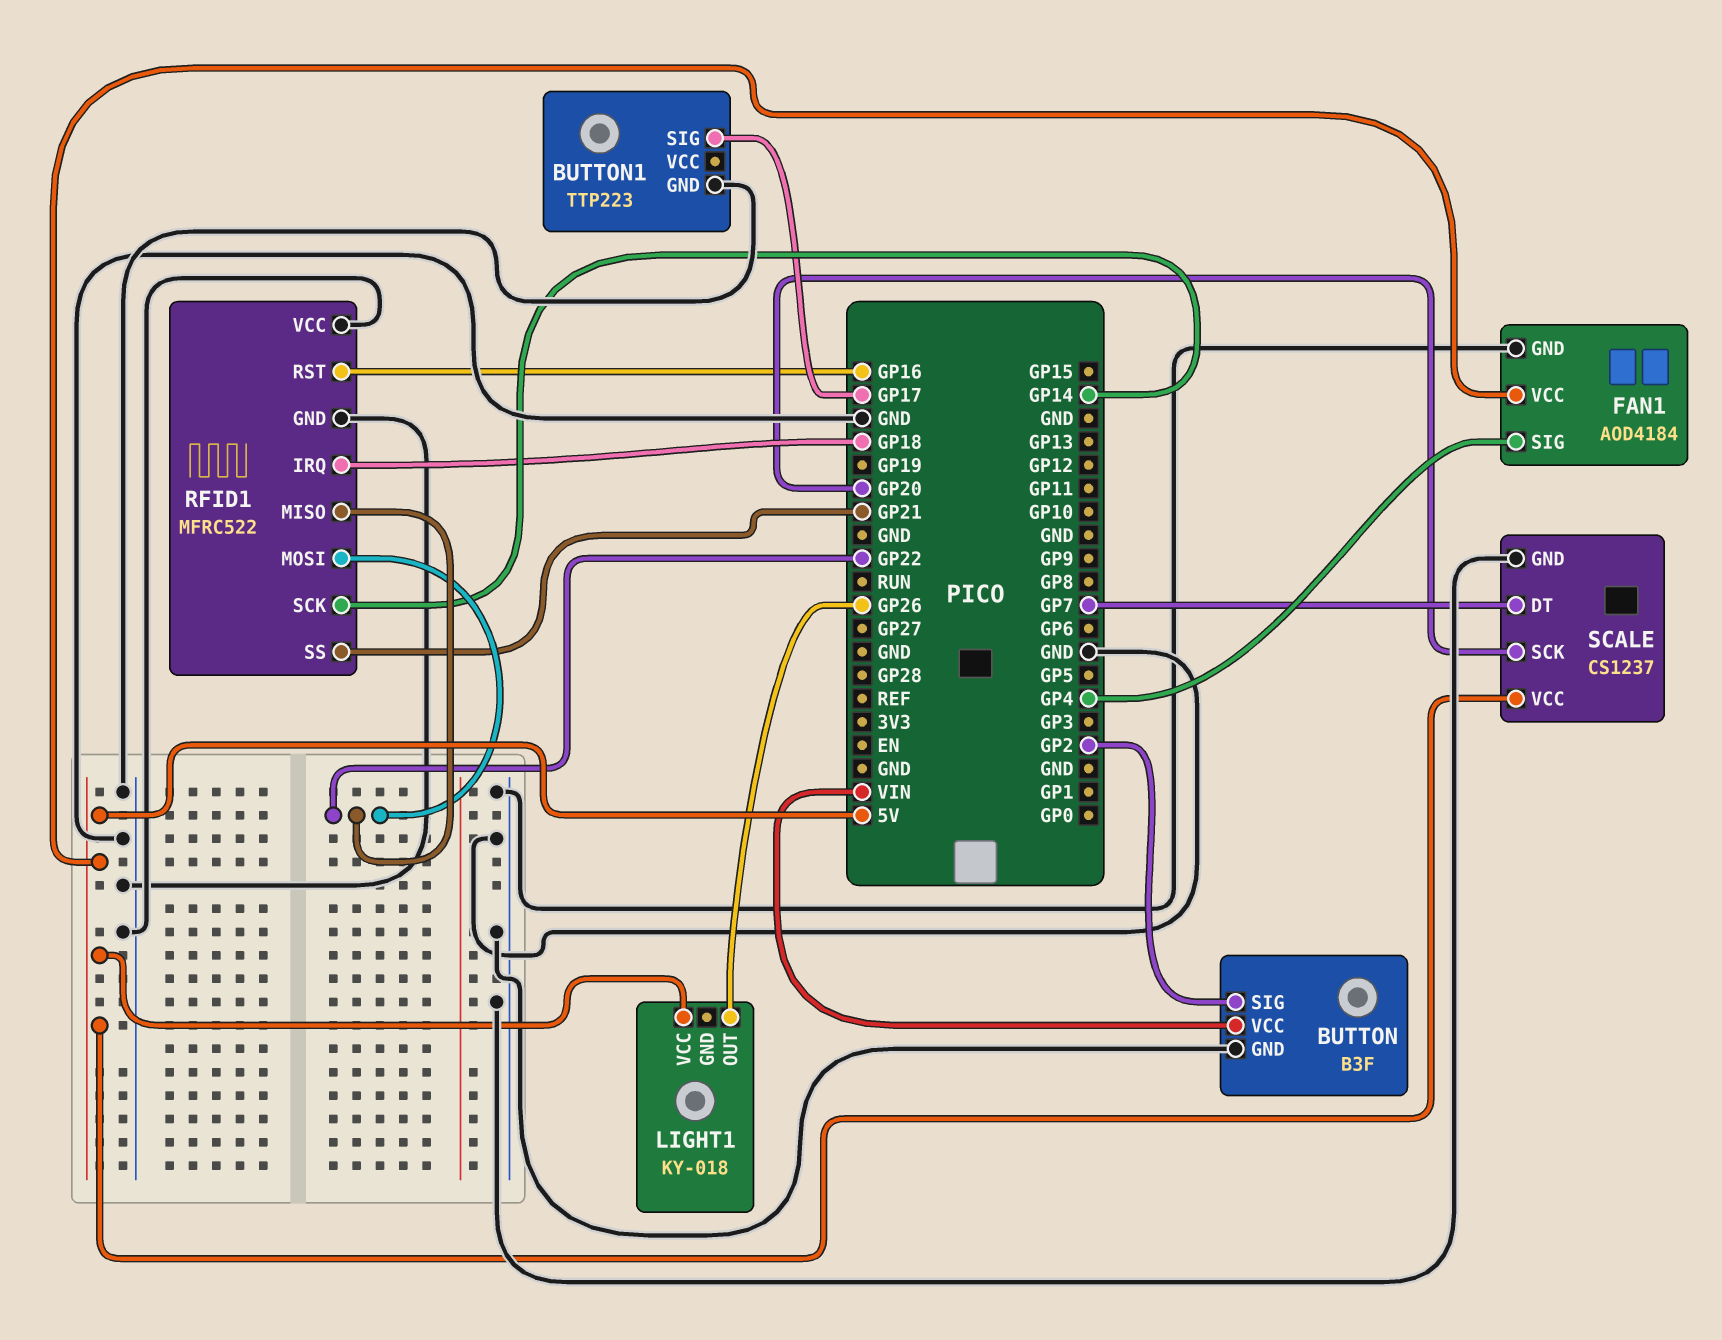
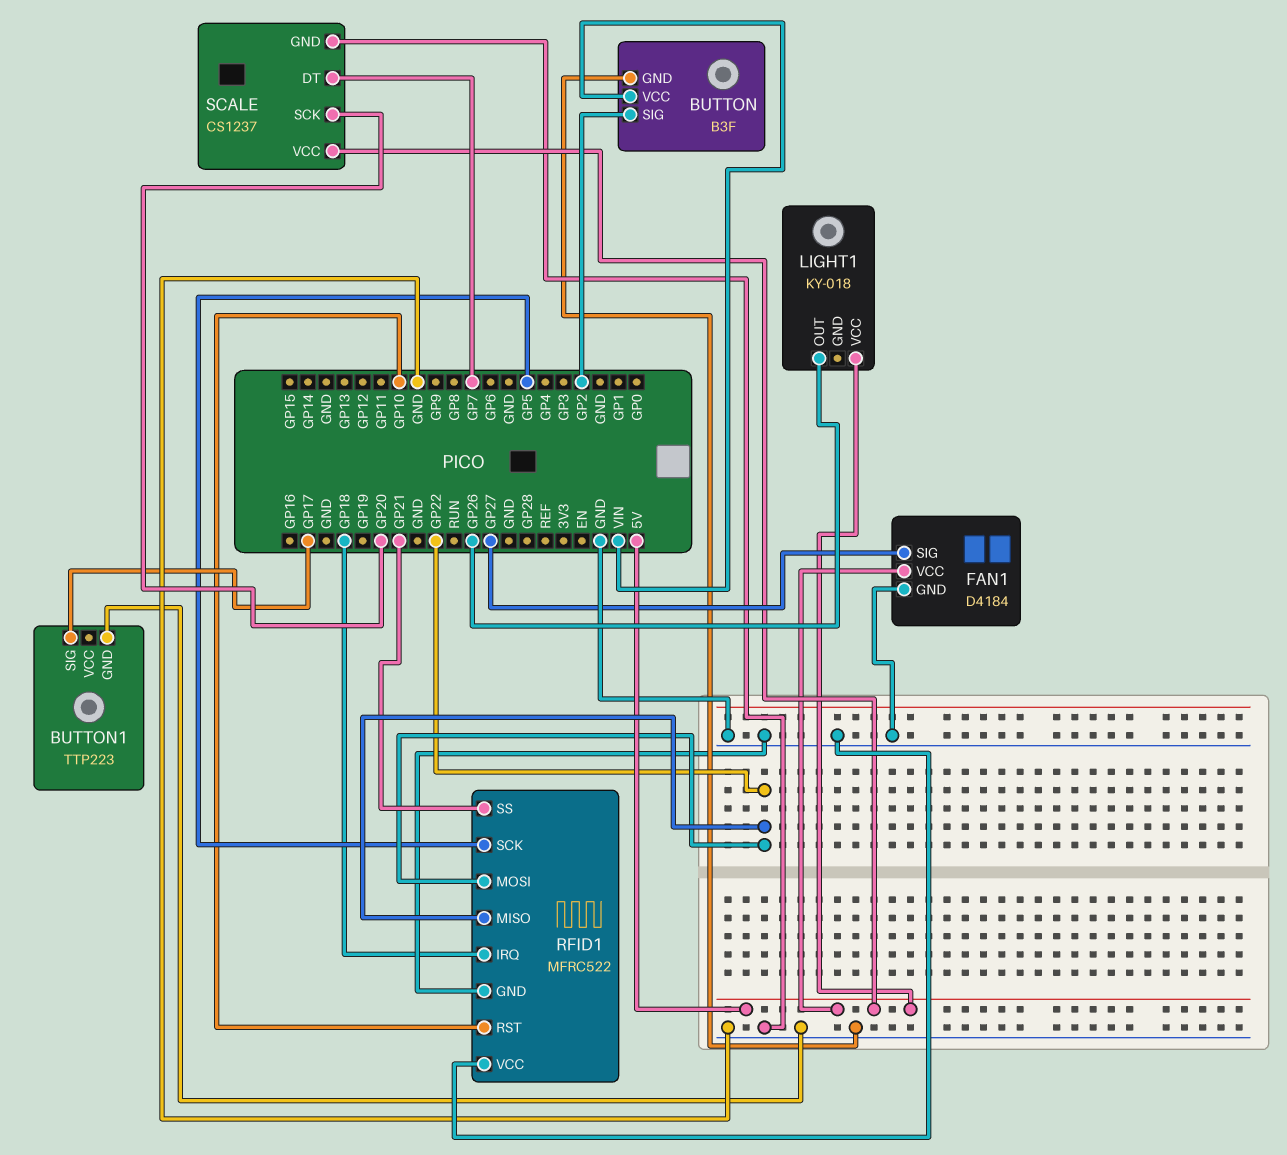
FAN1: AOD4184 -> D4184
FAN1 pin SIG: GP4 -> GP27
RFID1 pin RST: GP16 -> GP10
RFID1 pin SCK: GP14 -> GP5

